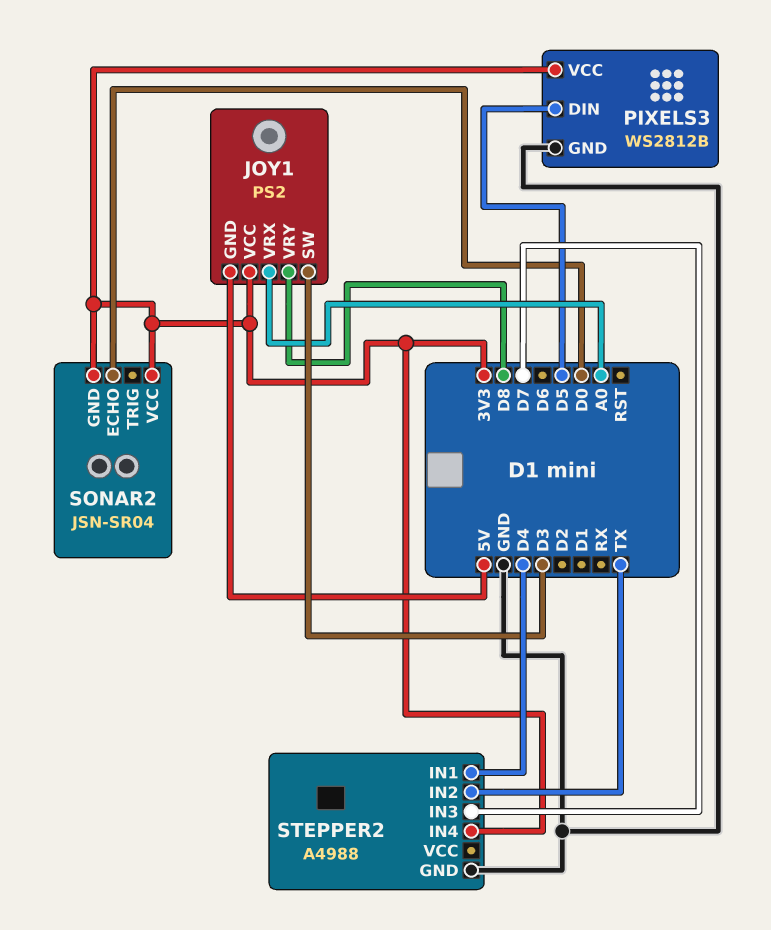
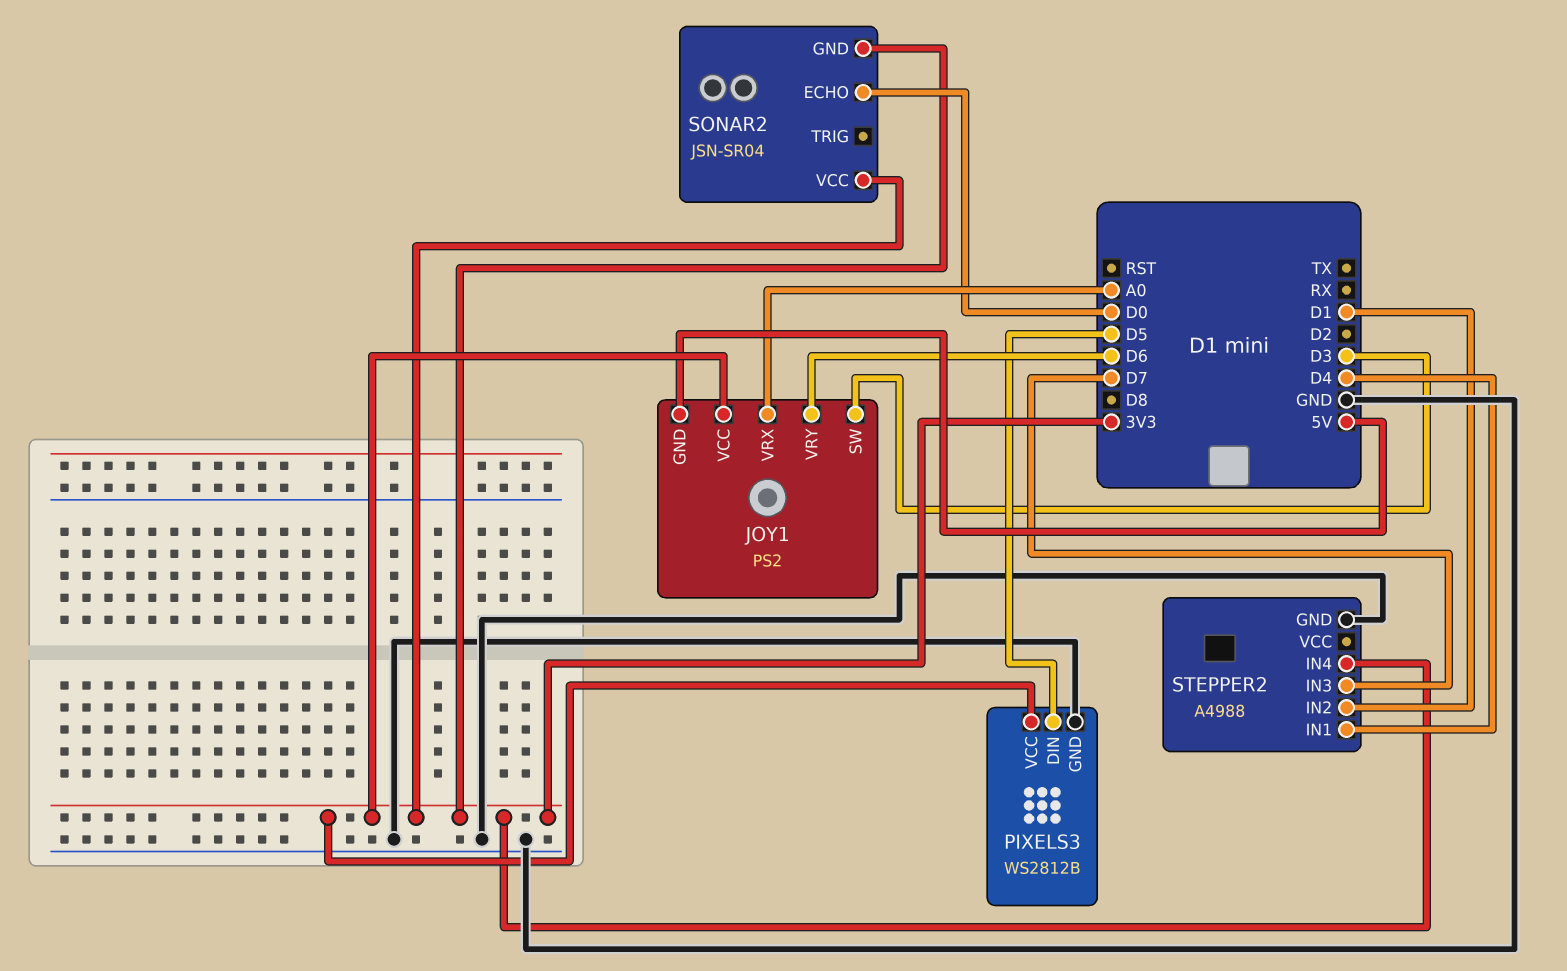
JOY1 pin VRY: D8 -> D6
STEPPER2 pin IN2: TX -> D1

